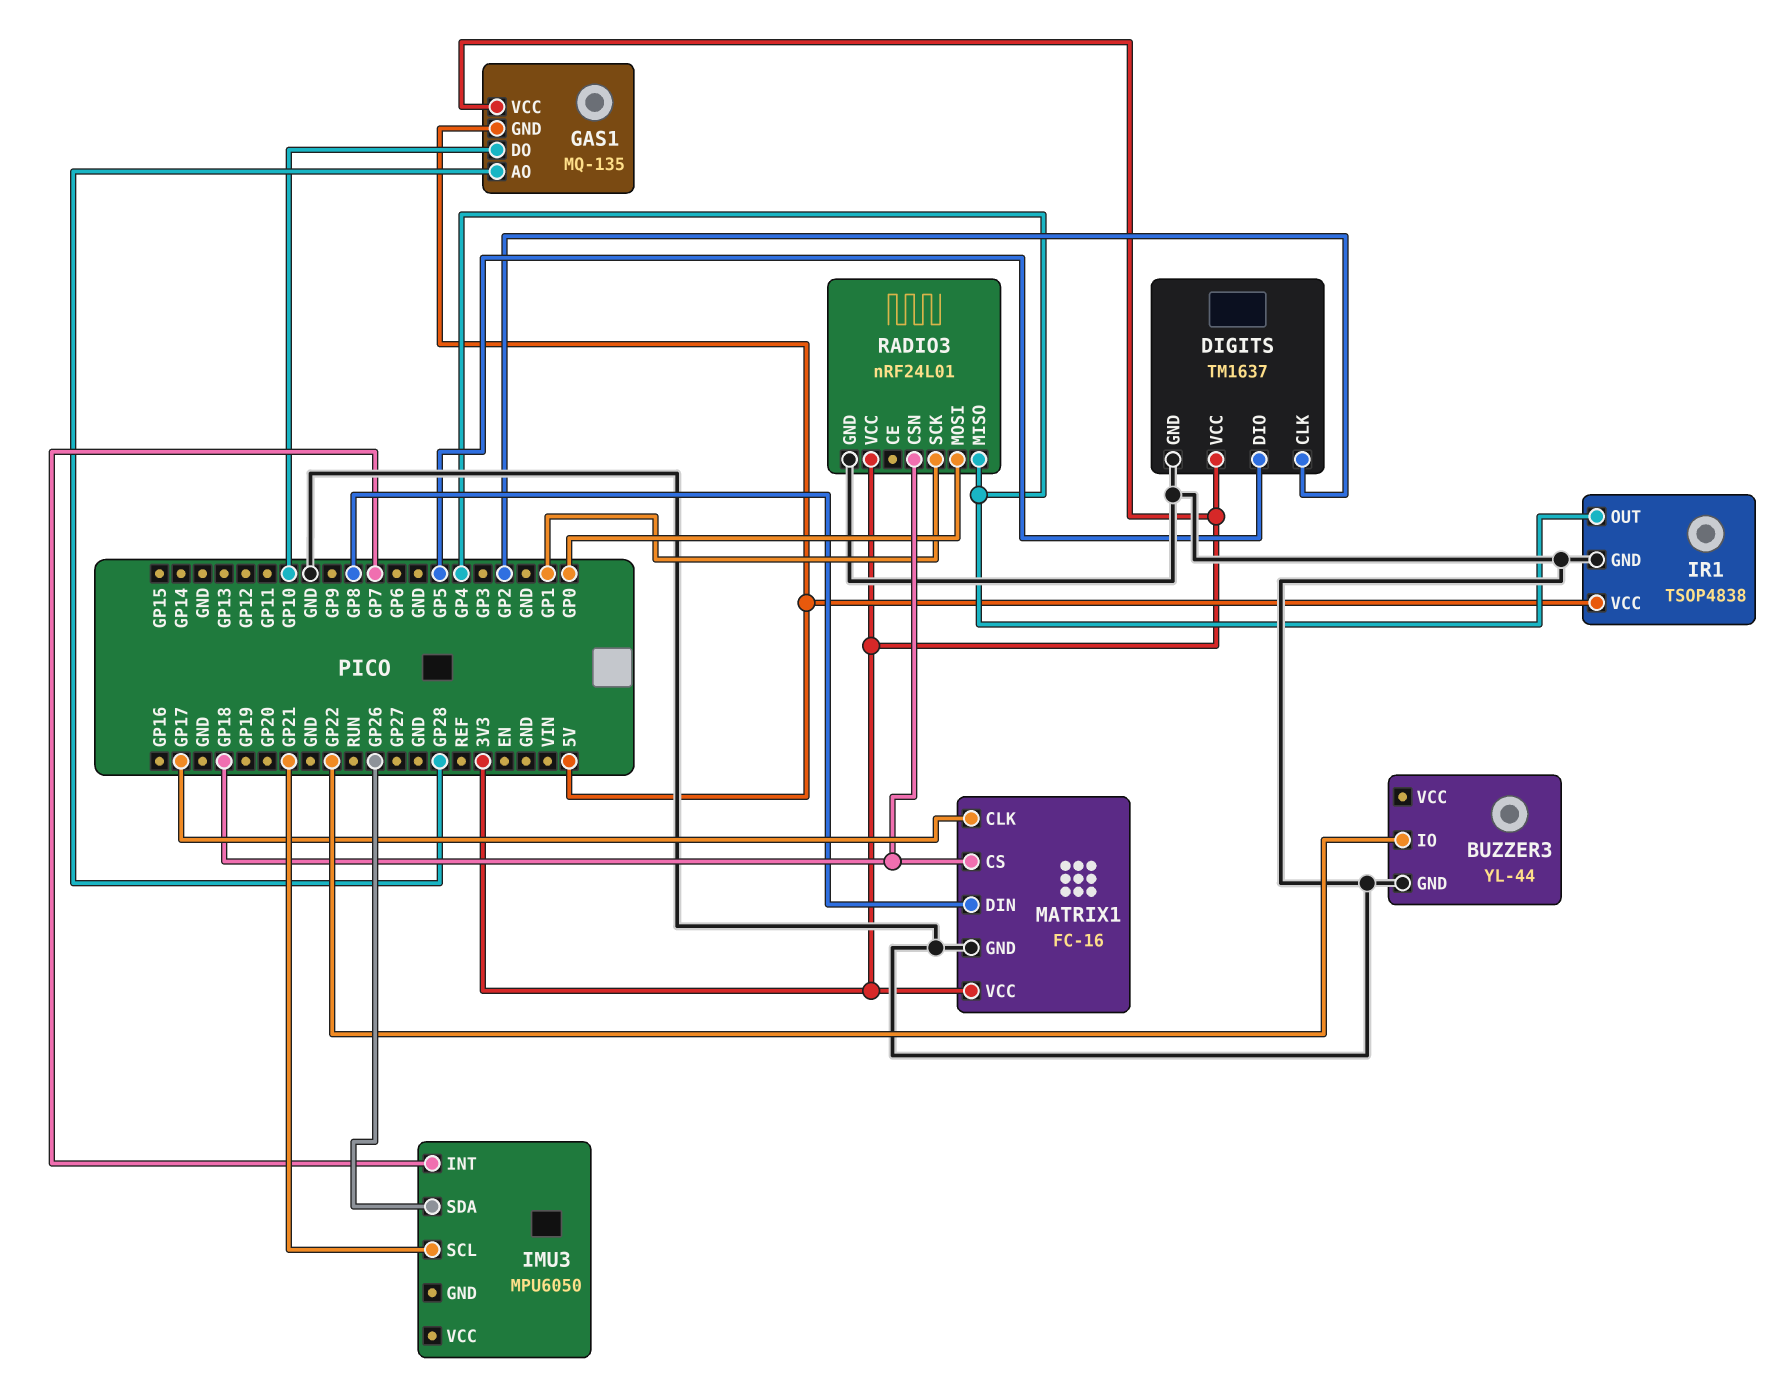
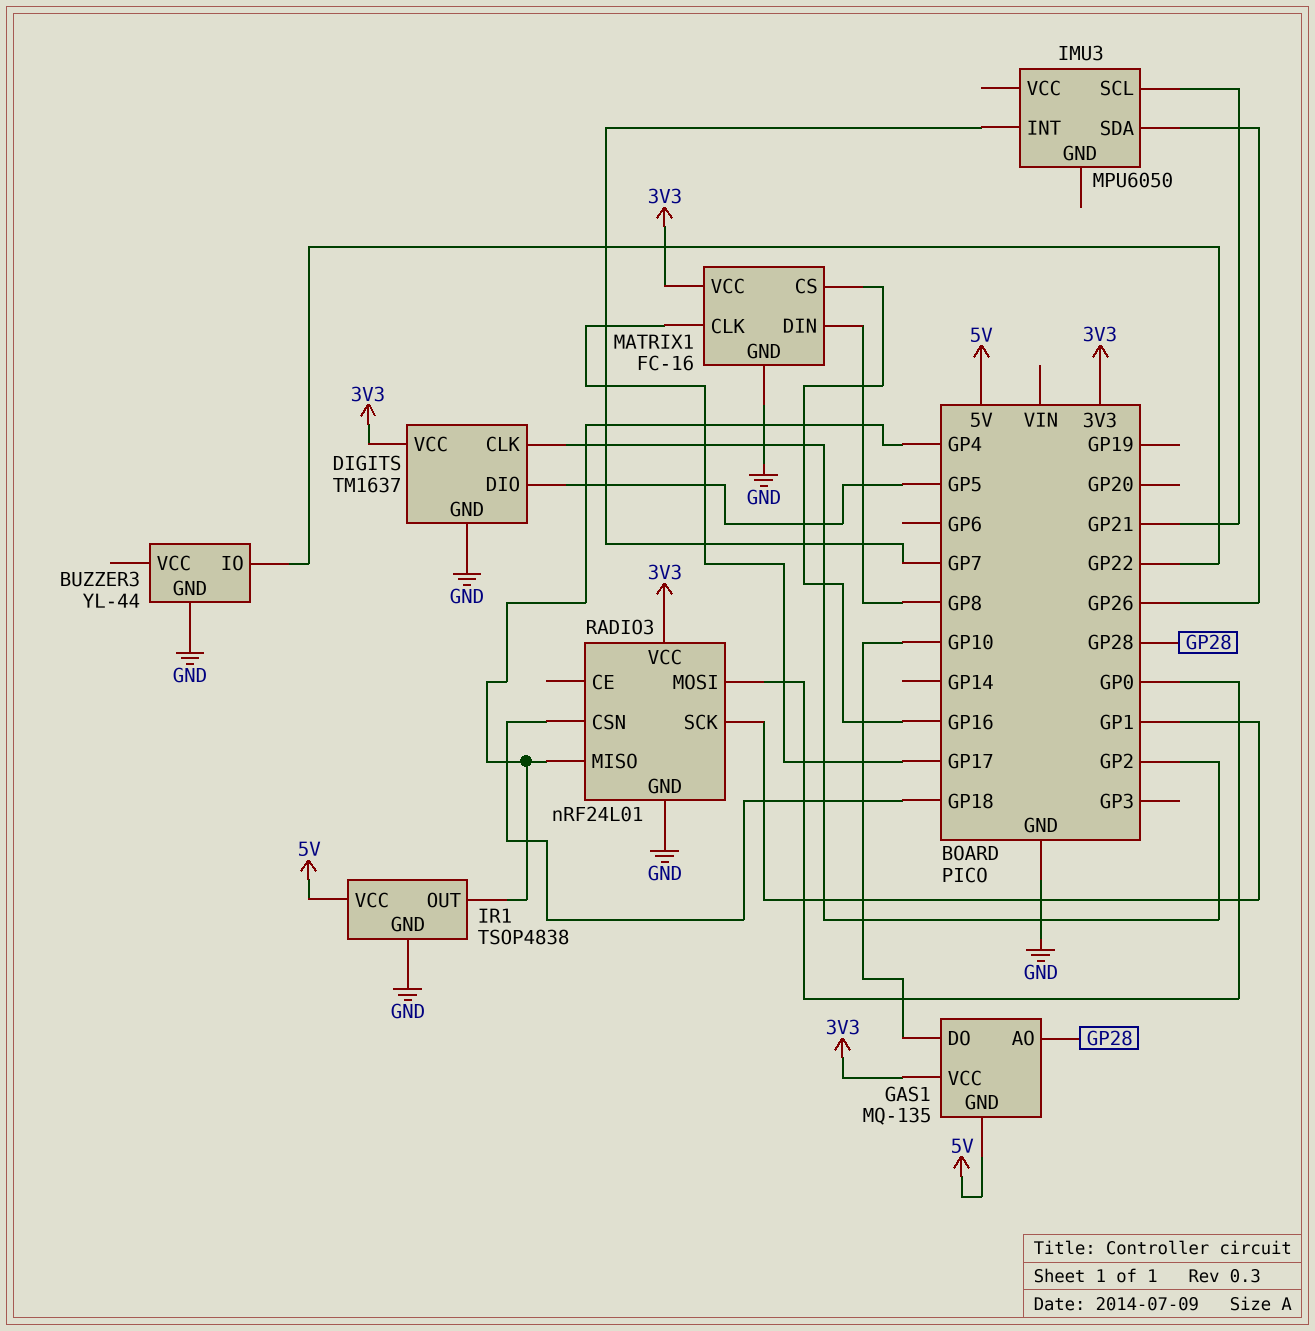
MATRIX1 pin CS: GP18 -> GP16

